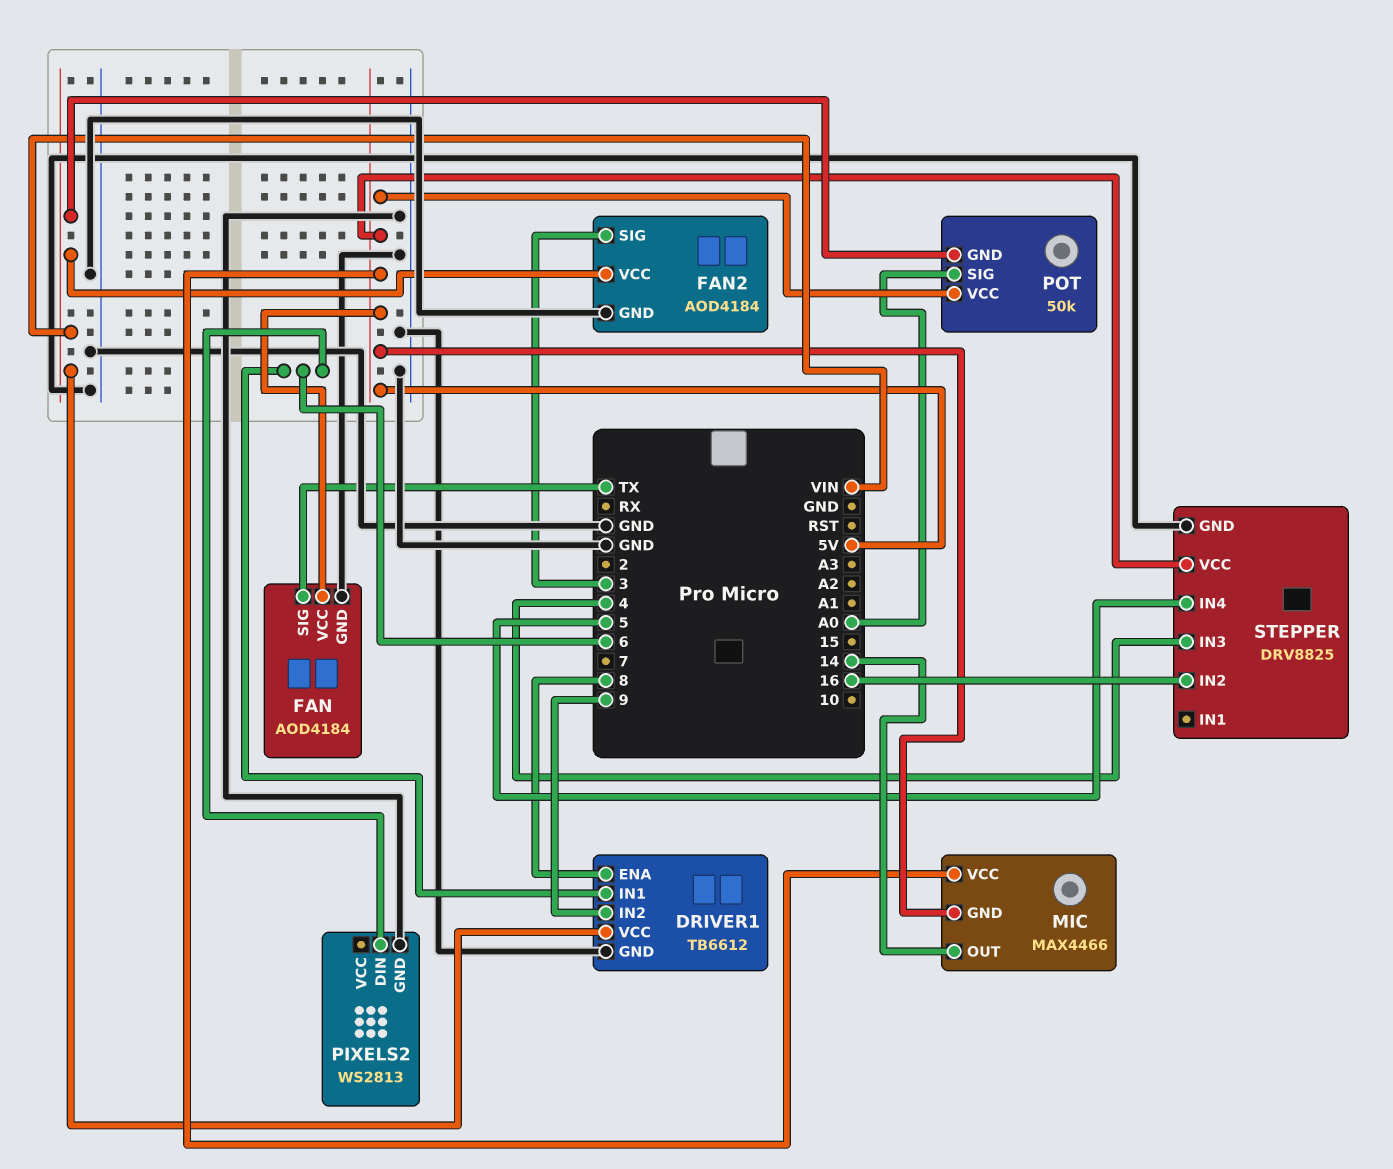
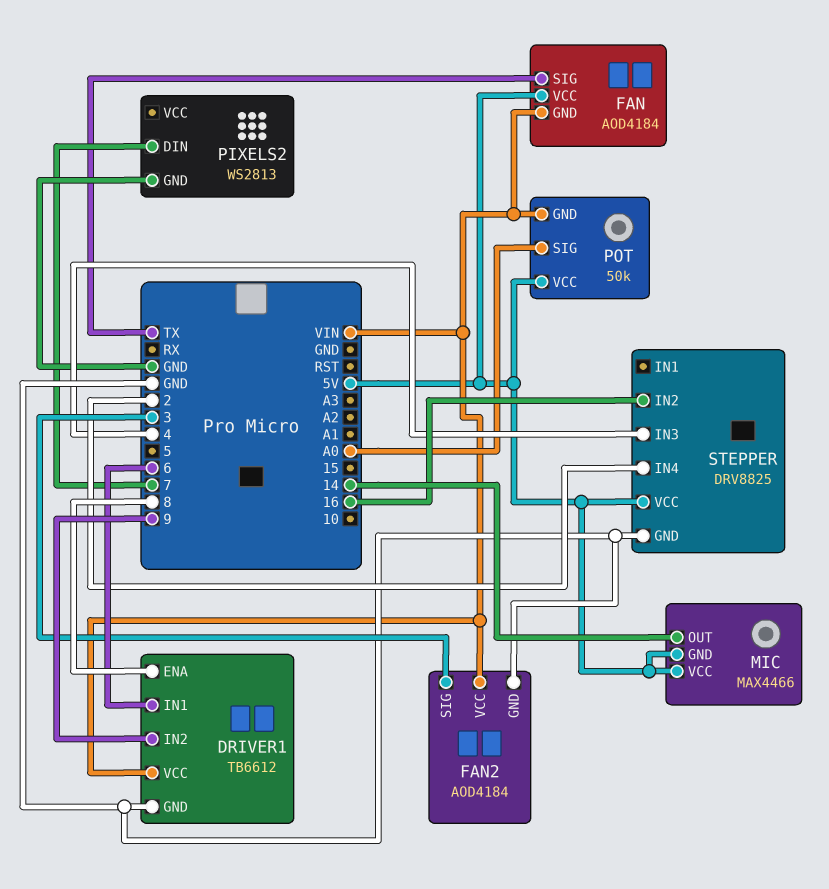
FAN pin GND: GND -> VIN
PIXELS2 pin DIN: 6 -> 7
STEPPER pin IN4: 5 -> 2

